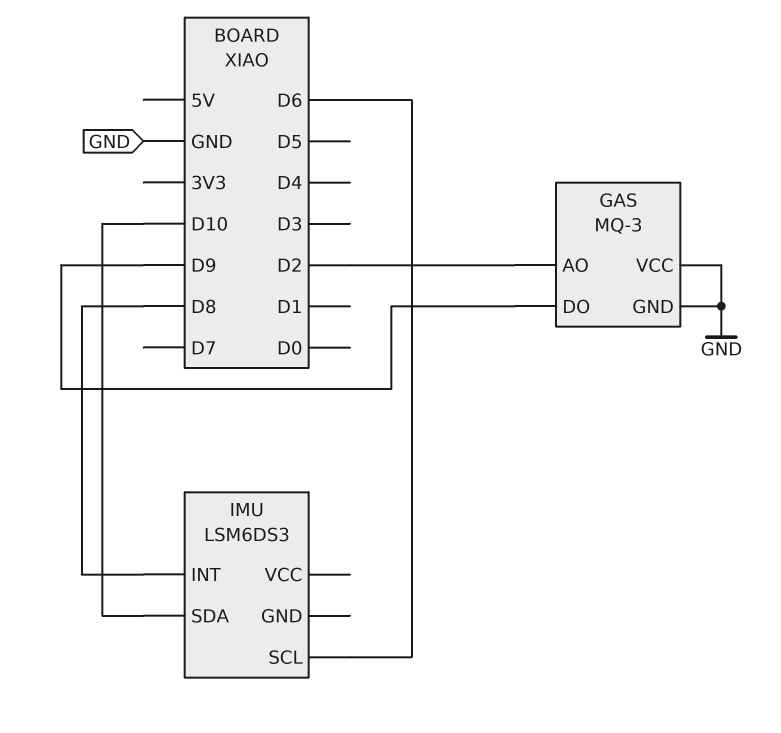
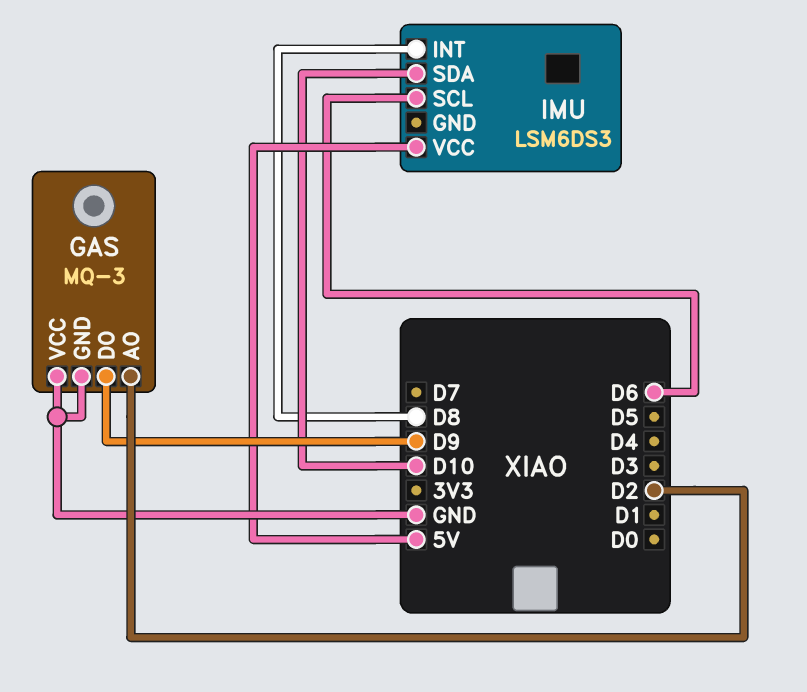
IMU pin VCC: none -> 5V

